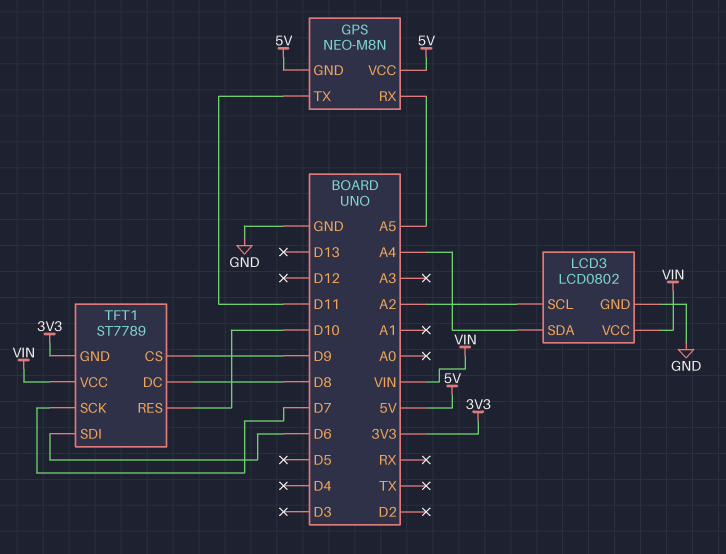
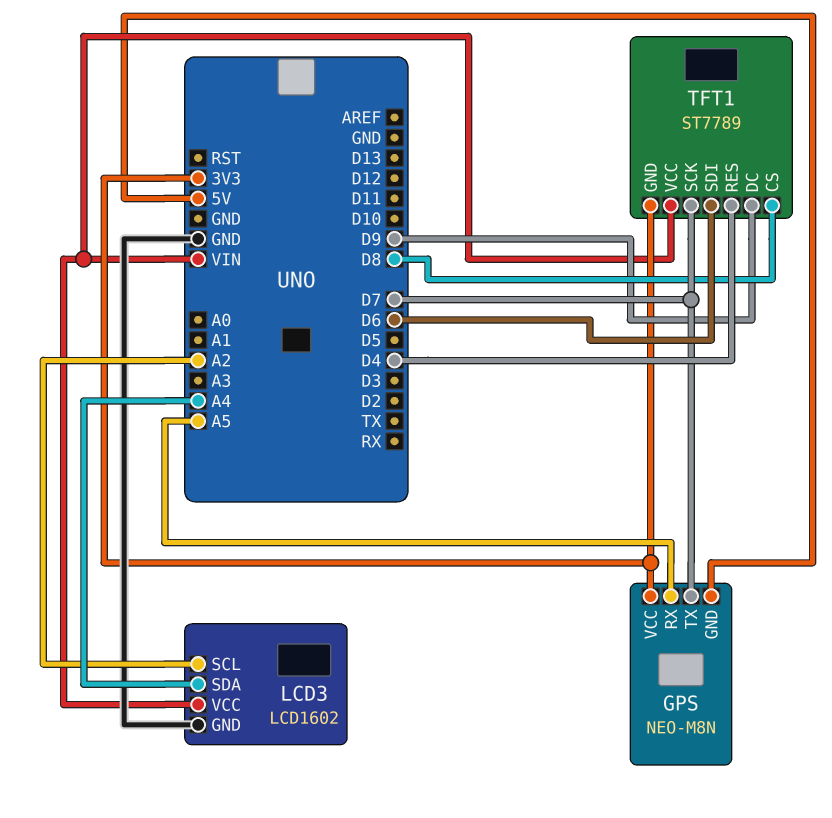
GPS pin TX: D11 -> D7
GPS pin VCC: 5V -> 3V3
LCD3: LCD0802 -> LCD1602
TFT1 pin CS: D9 -> D8
TFT1 pin DC: D8 -> D9
TFT1 pin RES: D10 -> D4

